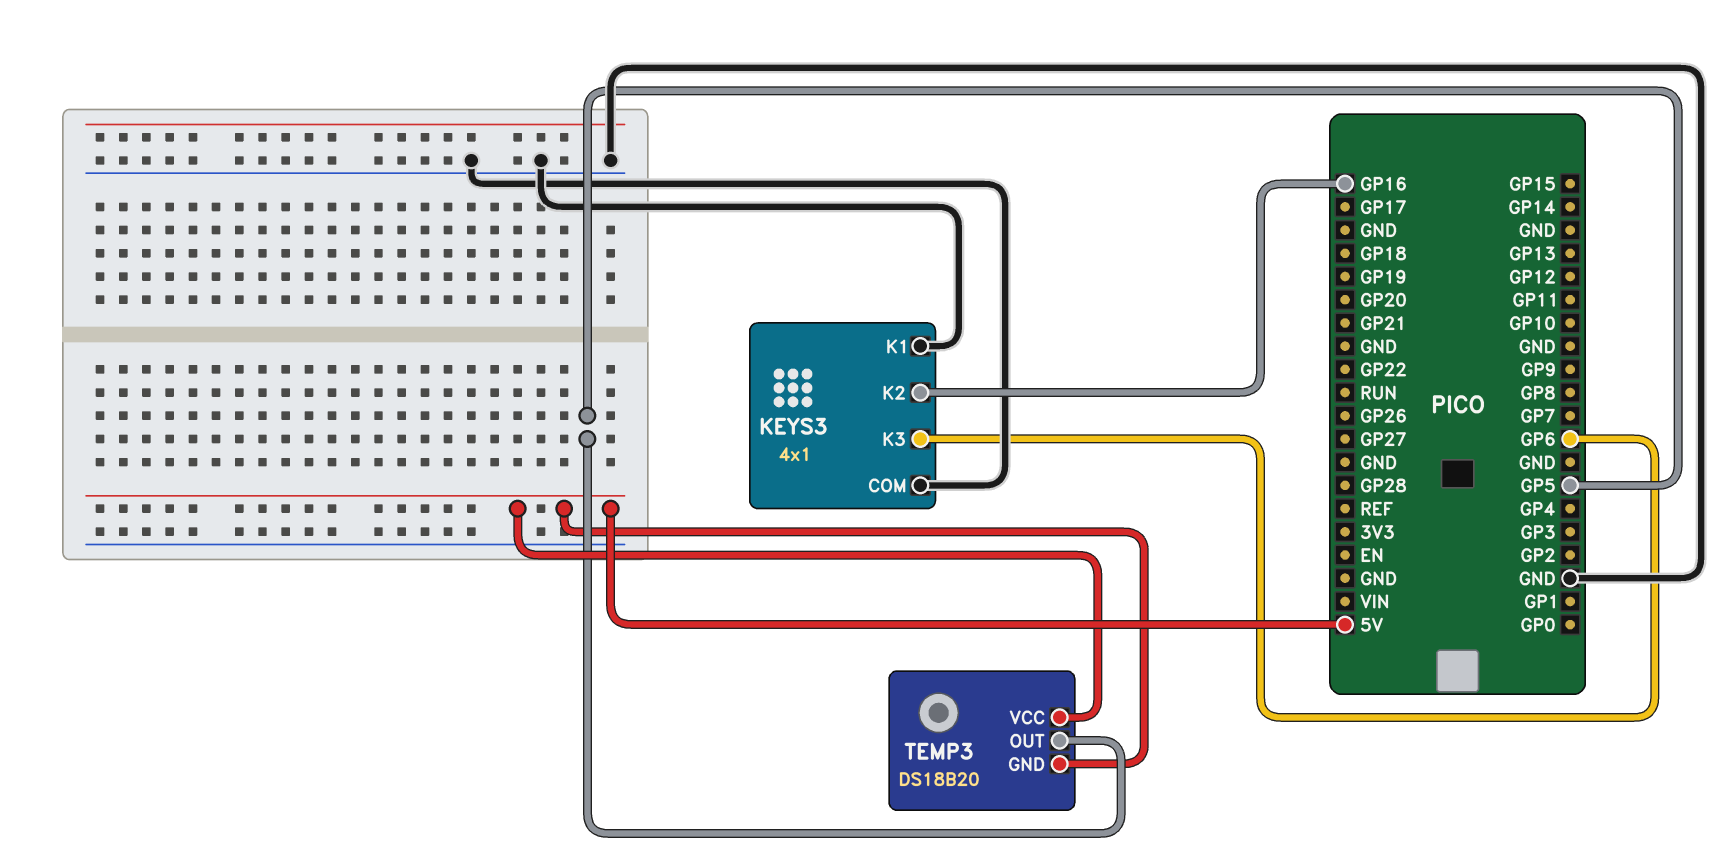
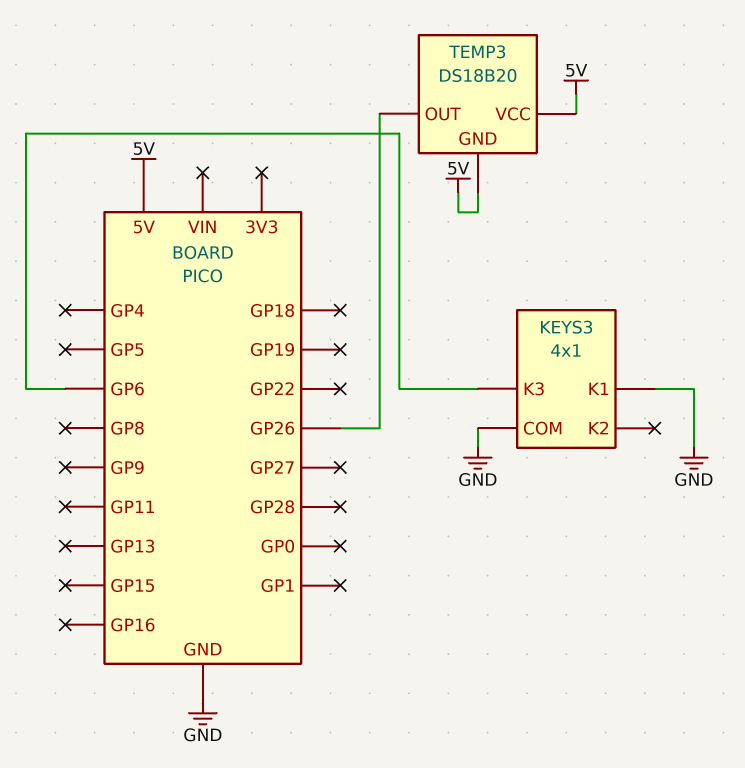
KEYS3 pin K2: GP16 -> none
TEMP3 pin OUT: GP5 -> GP26

